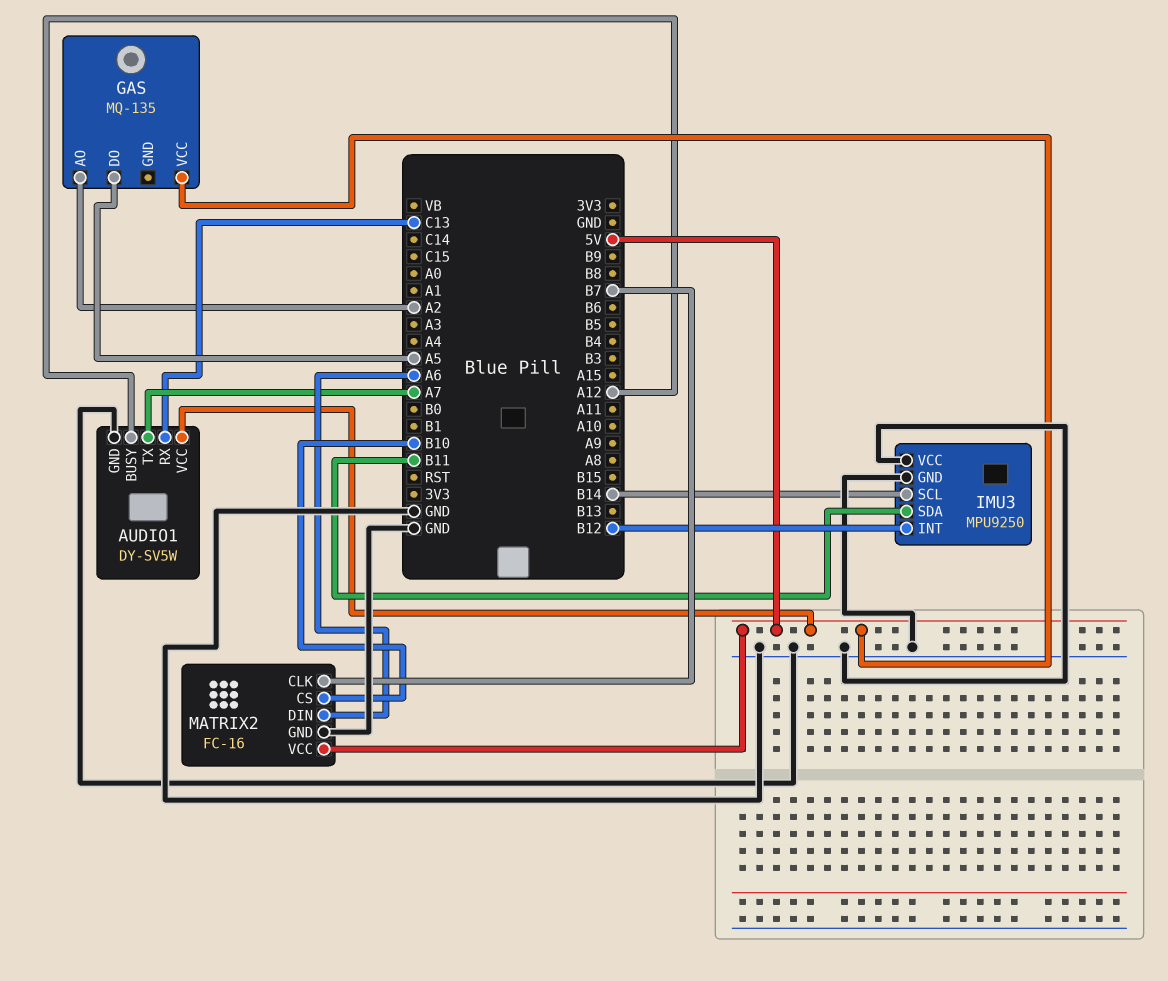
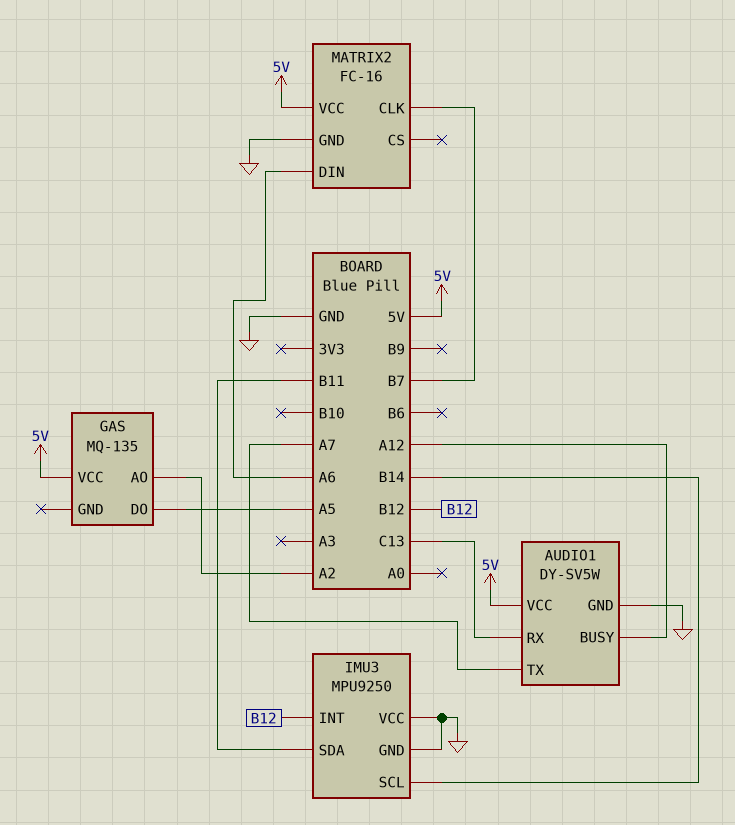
MATRIX2 pin CS: B10 -> none

